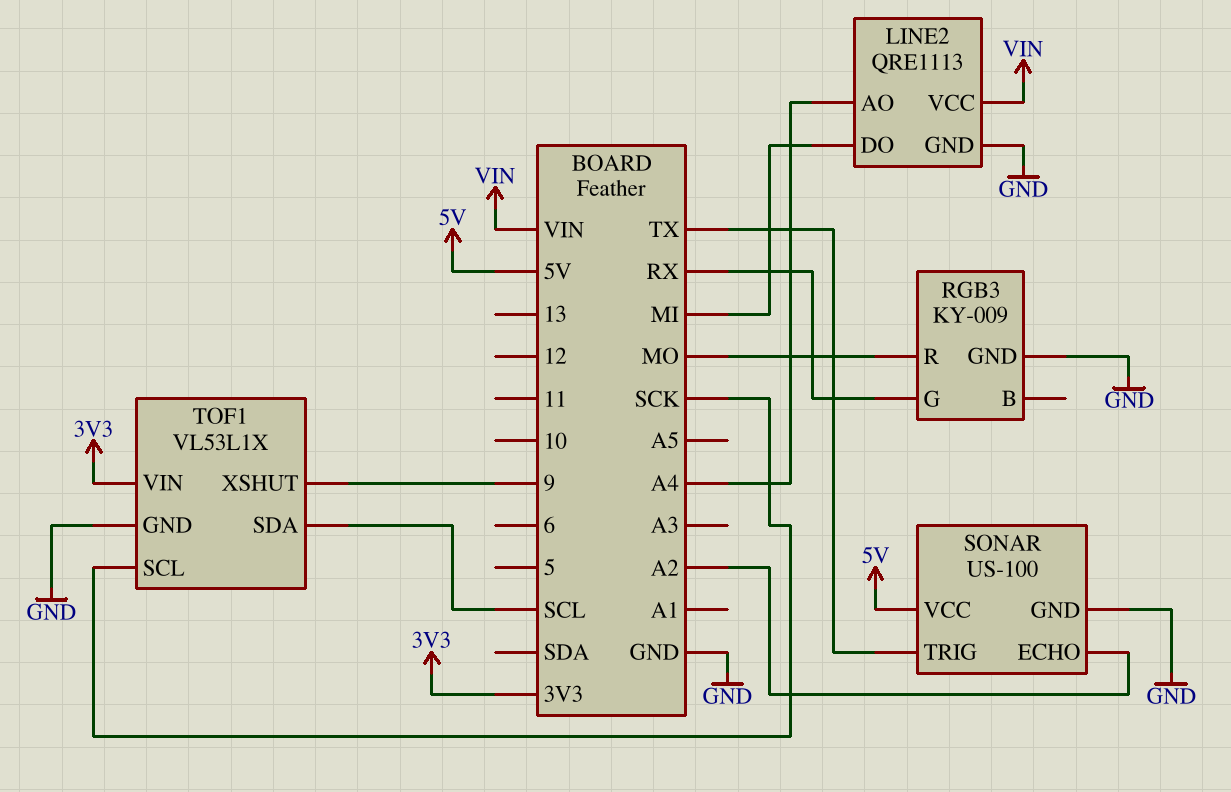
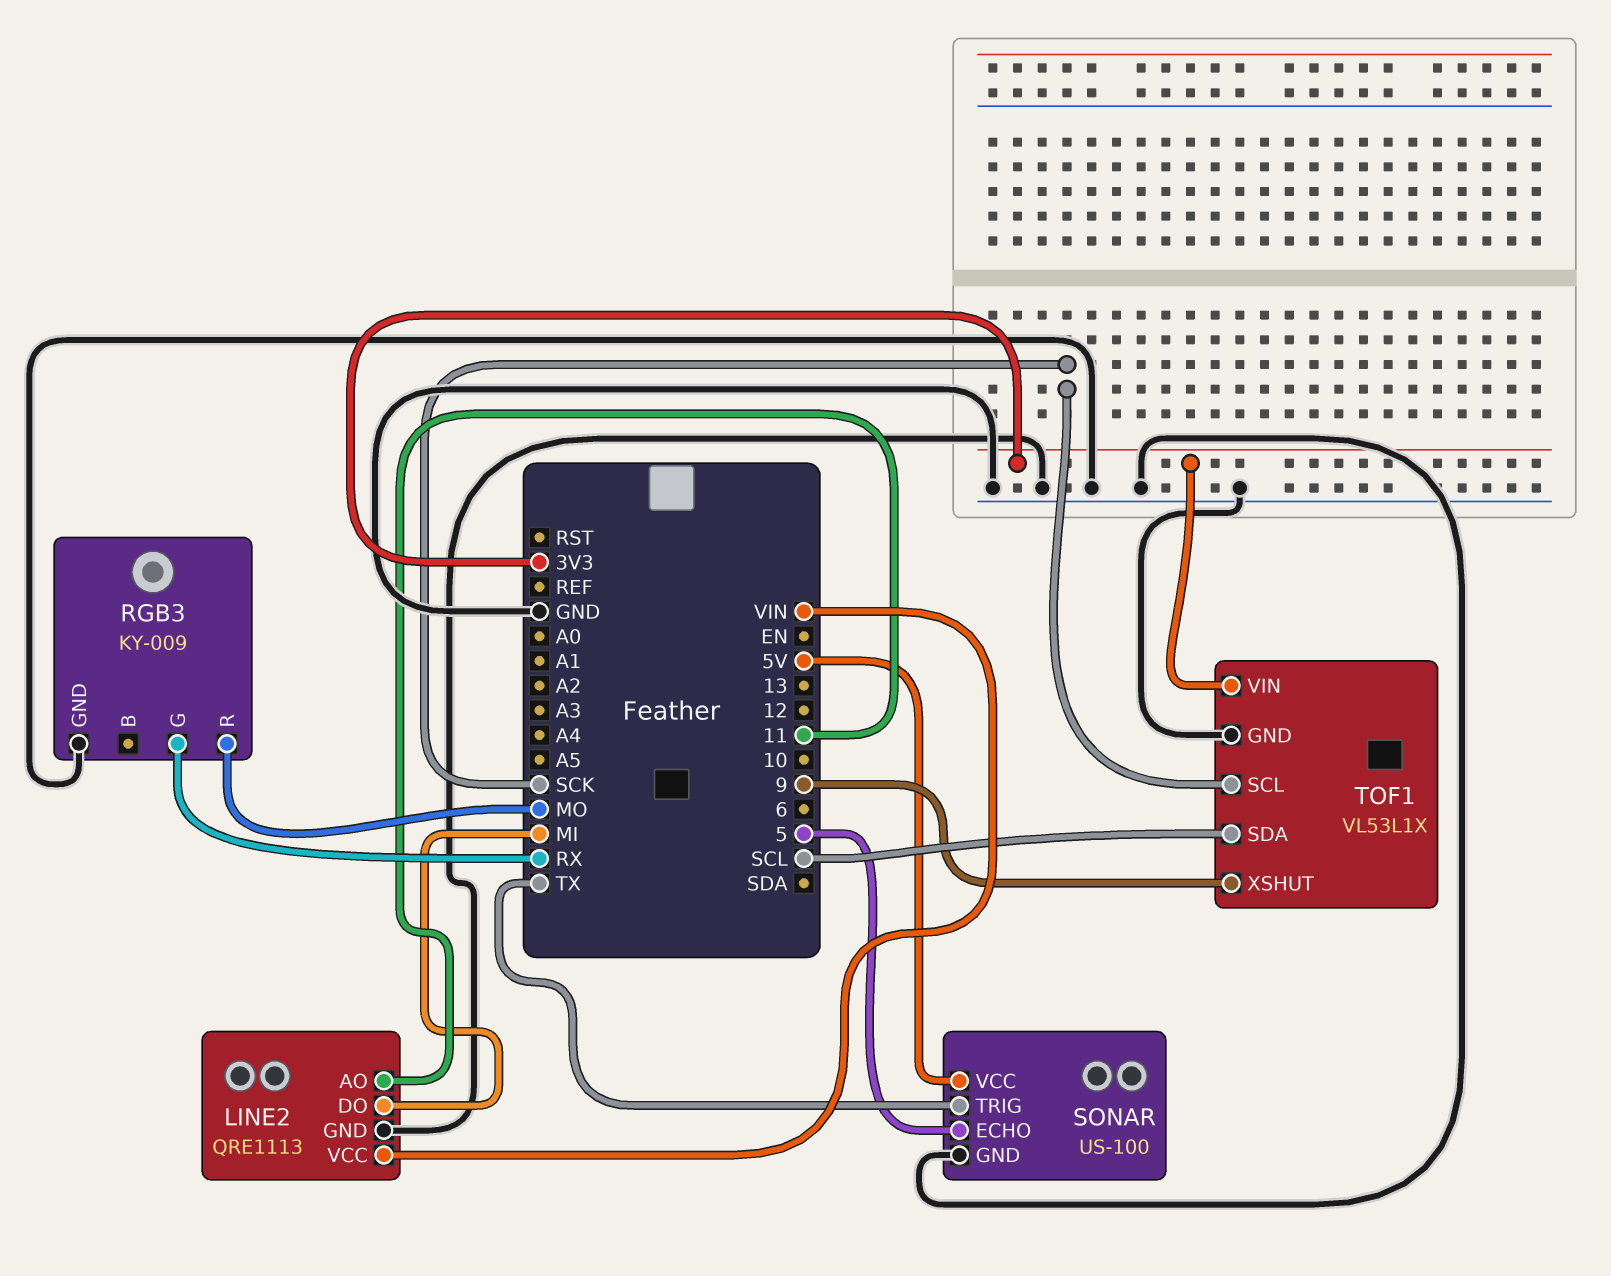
LINE2 pin AO: A4 -> 11
SONAR pin ECHO: A2 -> 5

